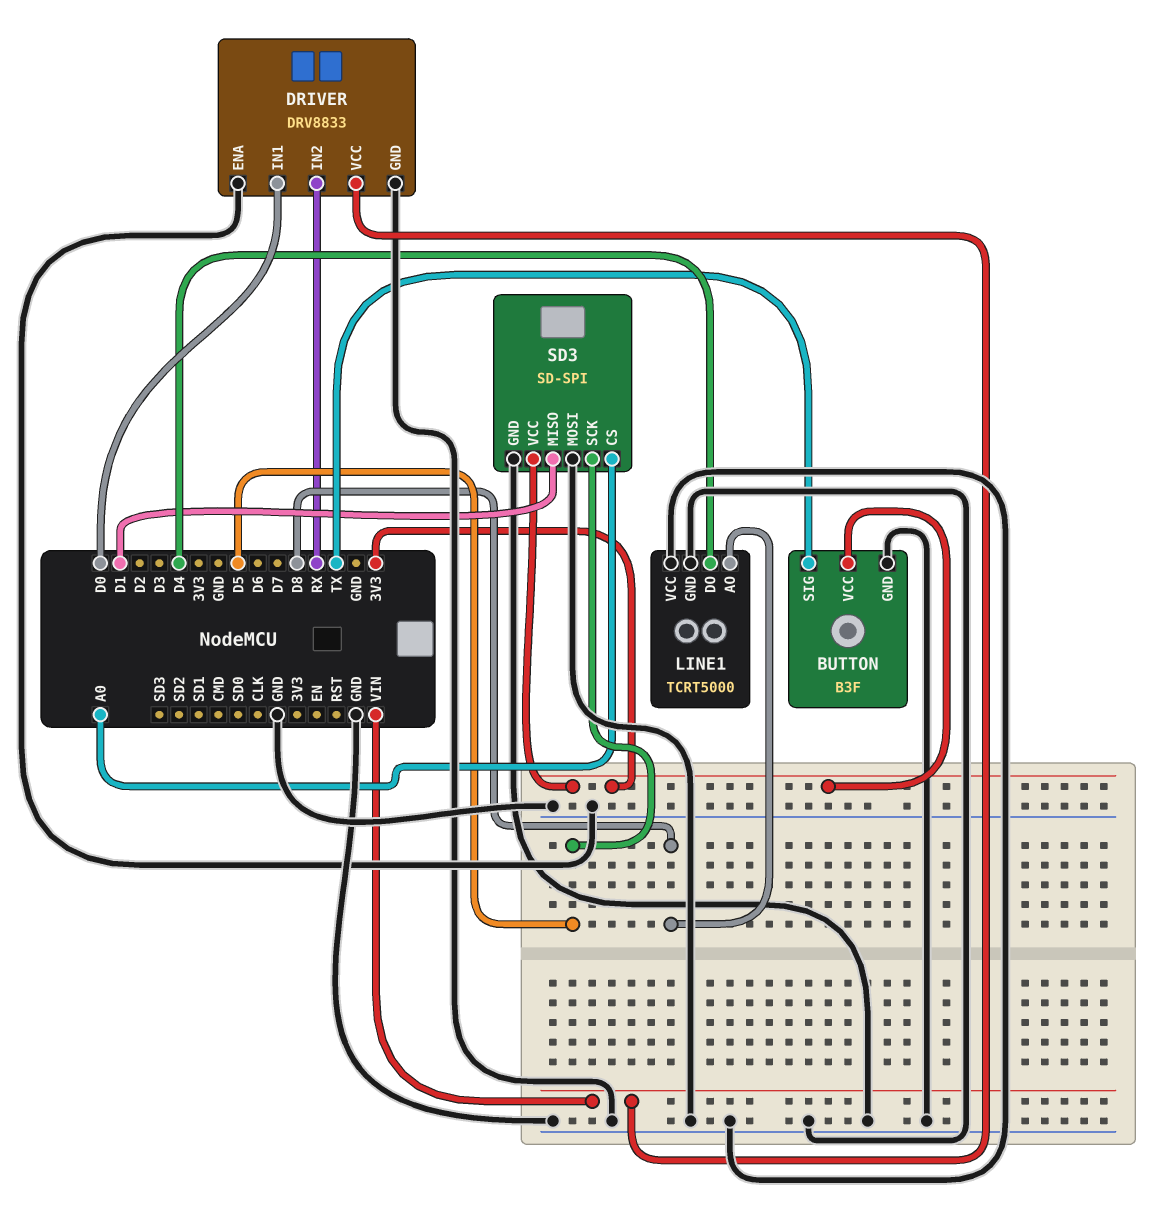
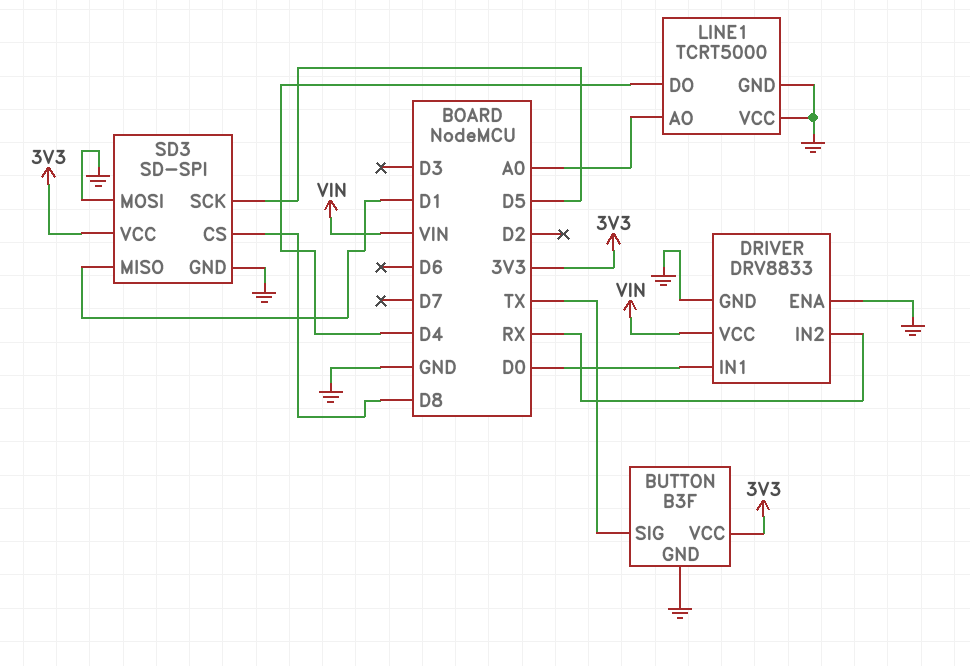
LINE1 pin AO: D8 -> A0
SD3 pin CS: A0 -> D8

